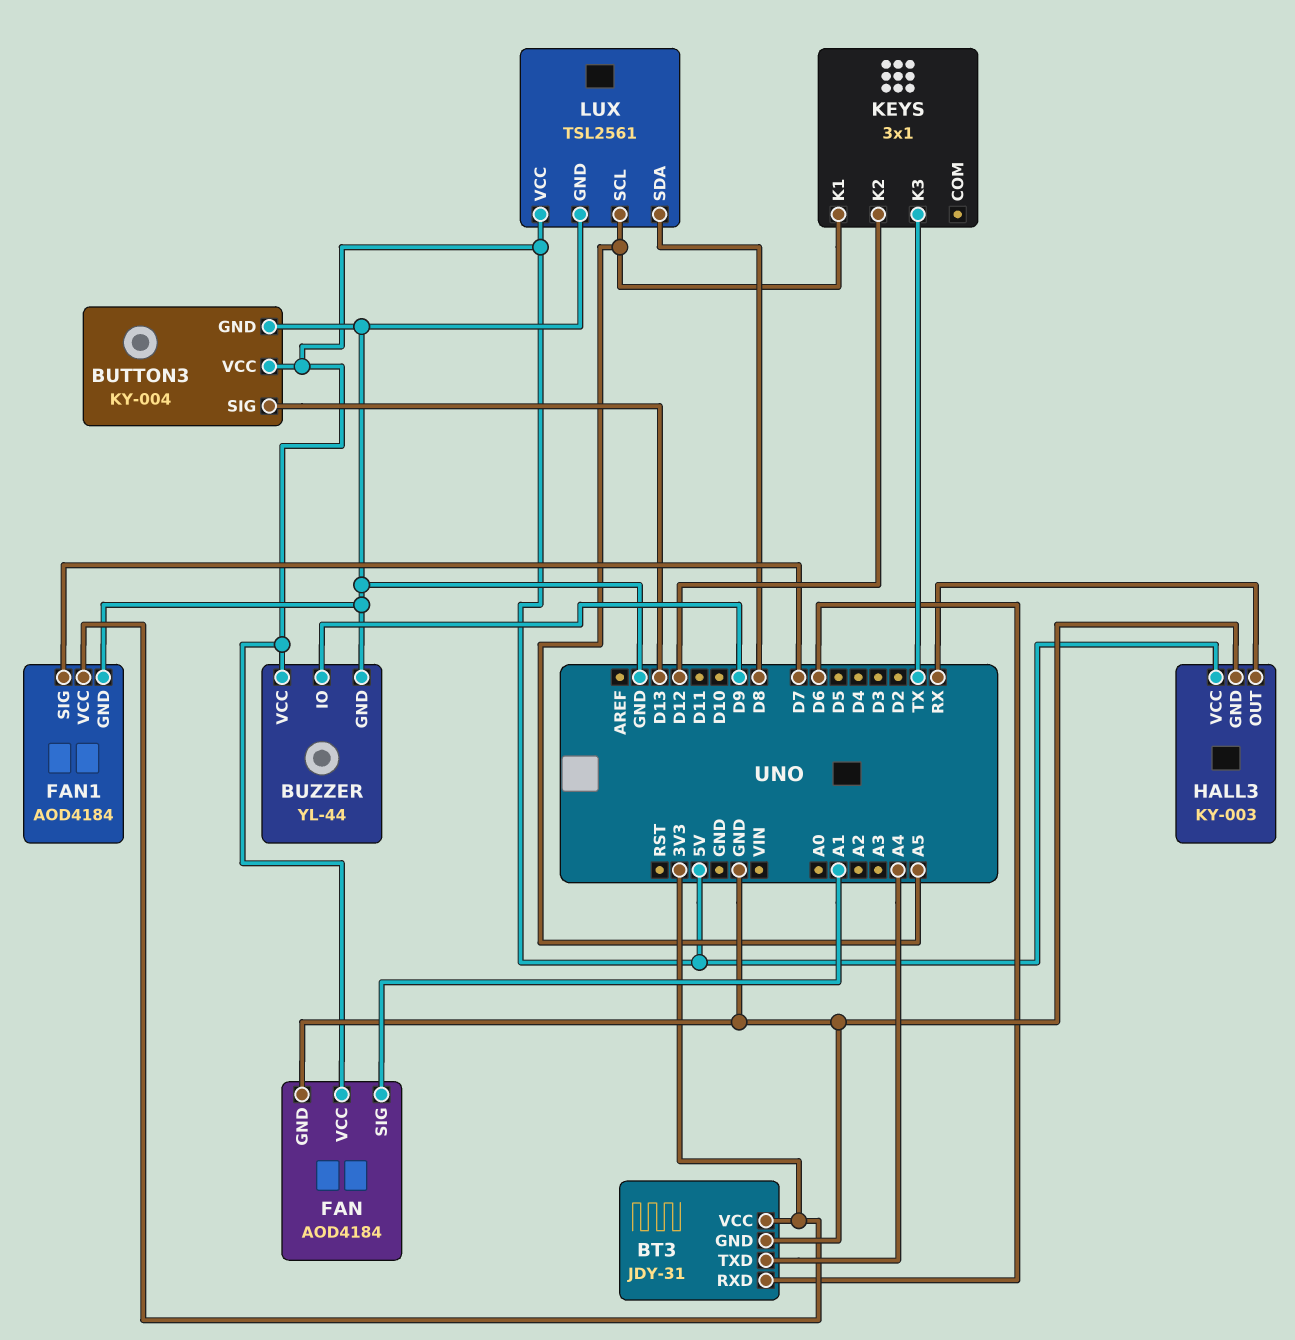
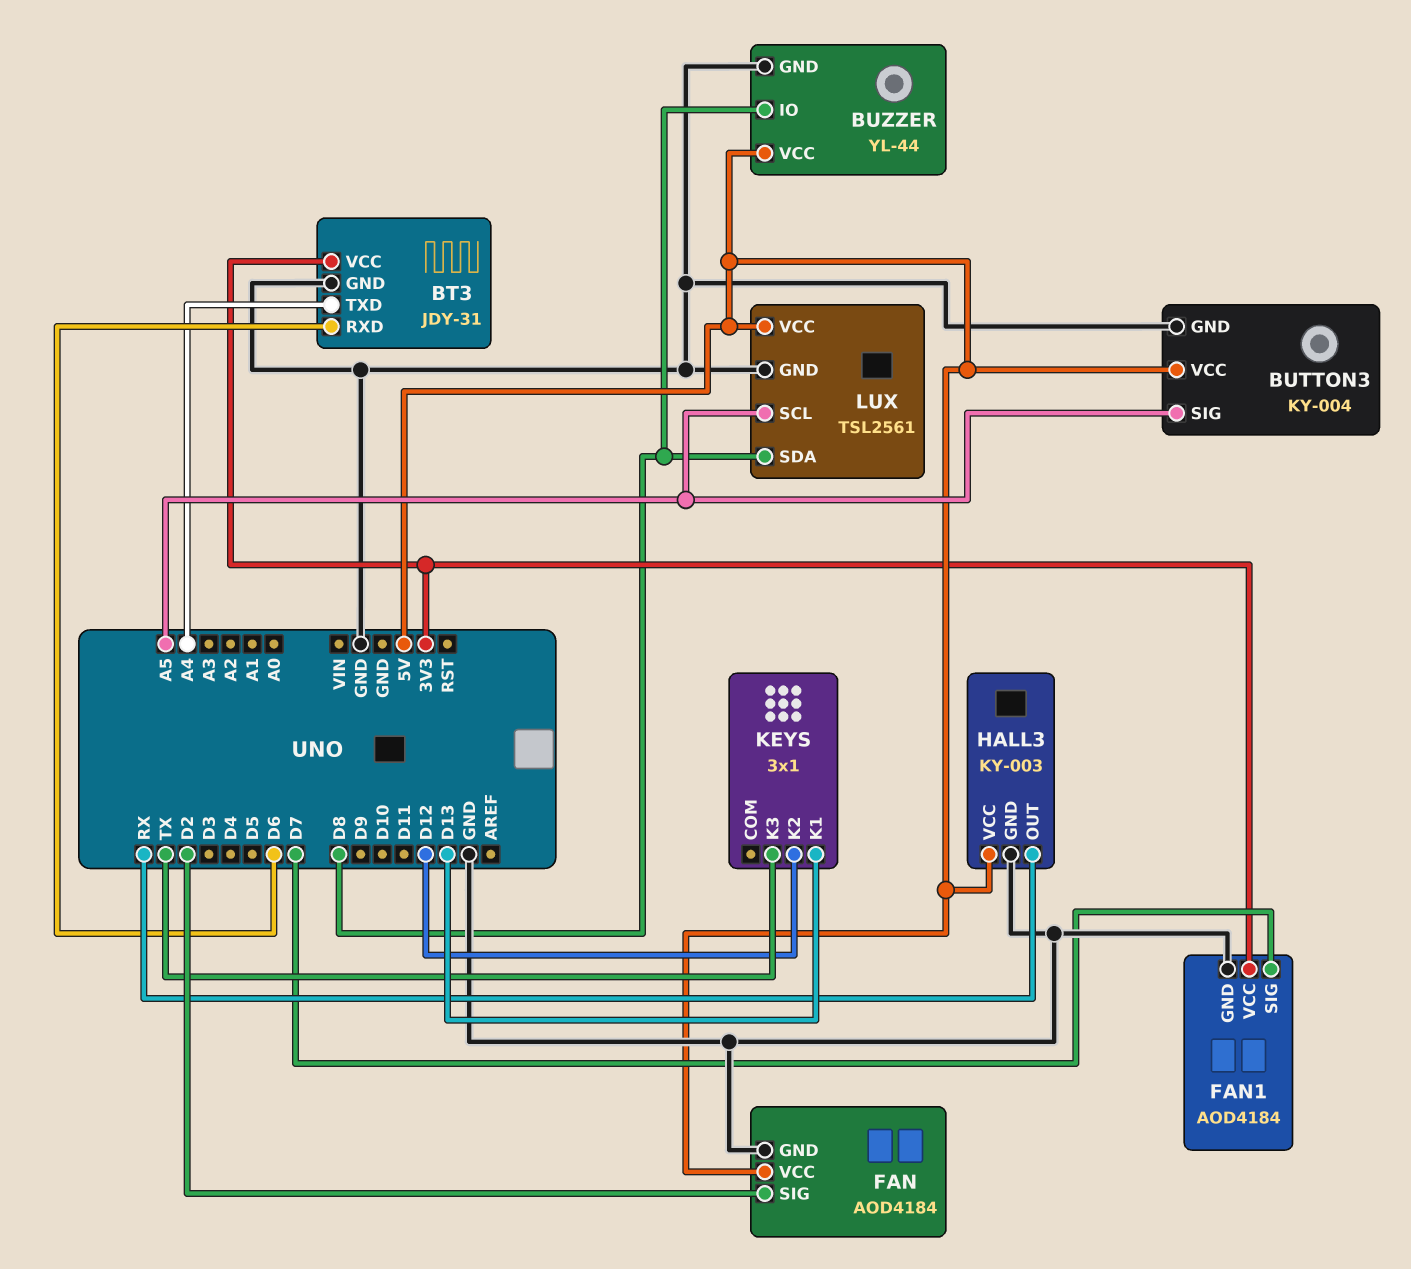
BUTTON3 pin SIG: D13 -> A5
BUZZER pin IO: D9 -> D8
FAN pin SIG: A1 -> D2
KEYS pin K1: A5 -> D13

